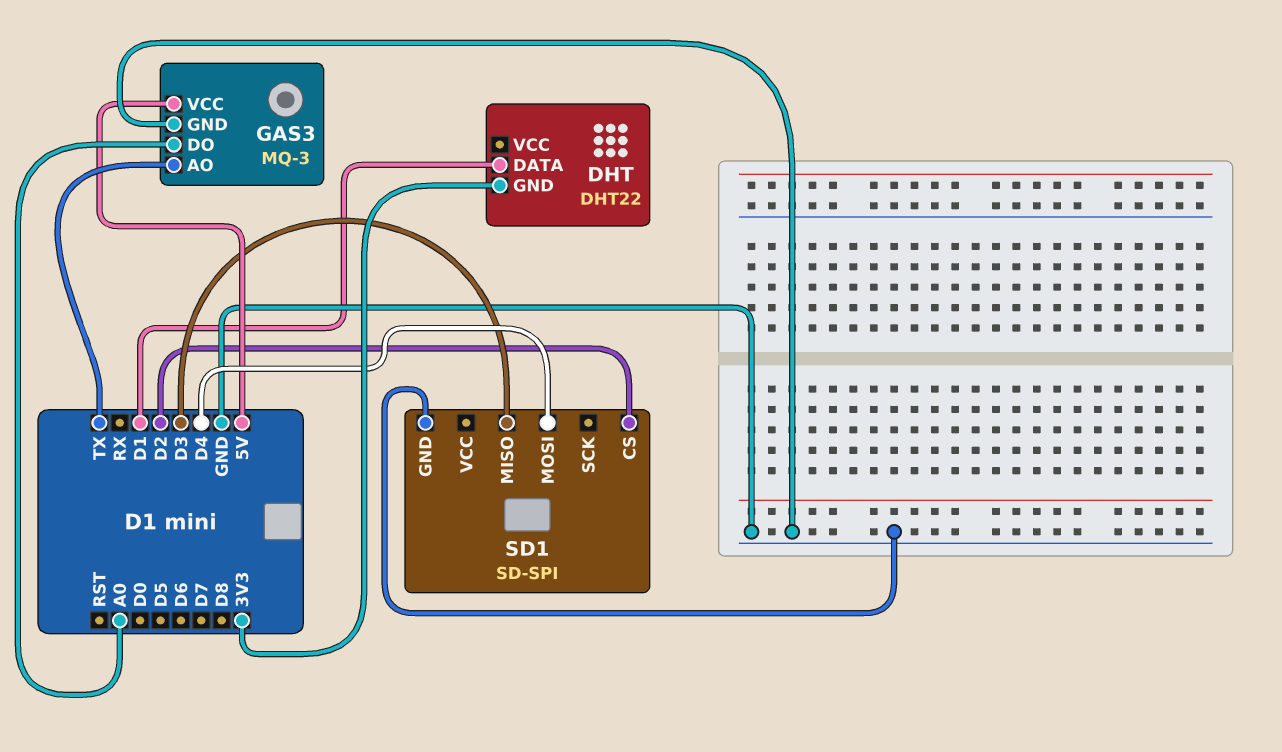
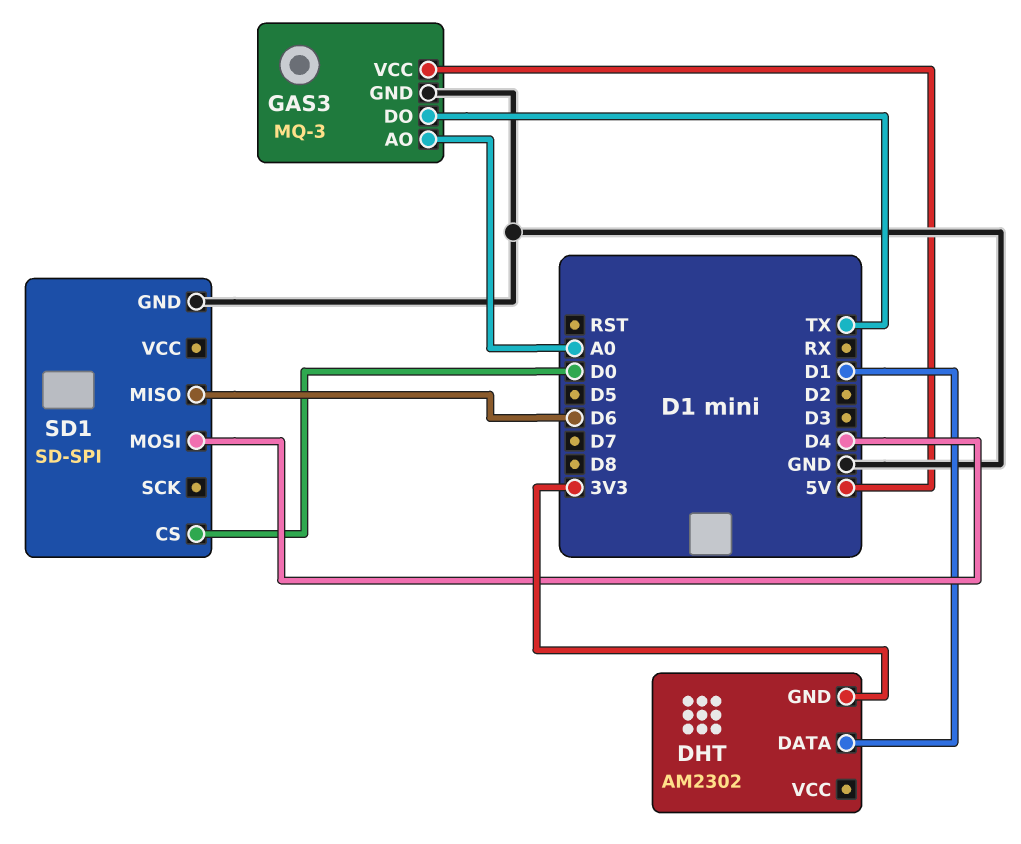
DHT: DHT22 -> AM2302
GAS3 pin AO: TX -> A0
GAS3 pin DO: A0 -> TX
SD1 pin CS: D2 -> D0
SD1 pin MISO: D3 -> D6

